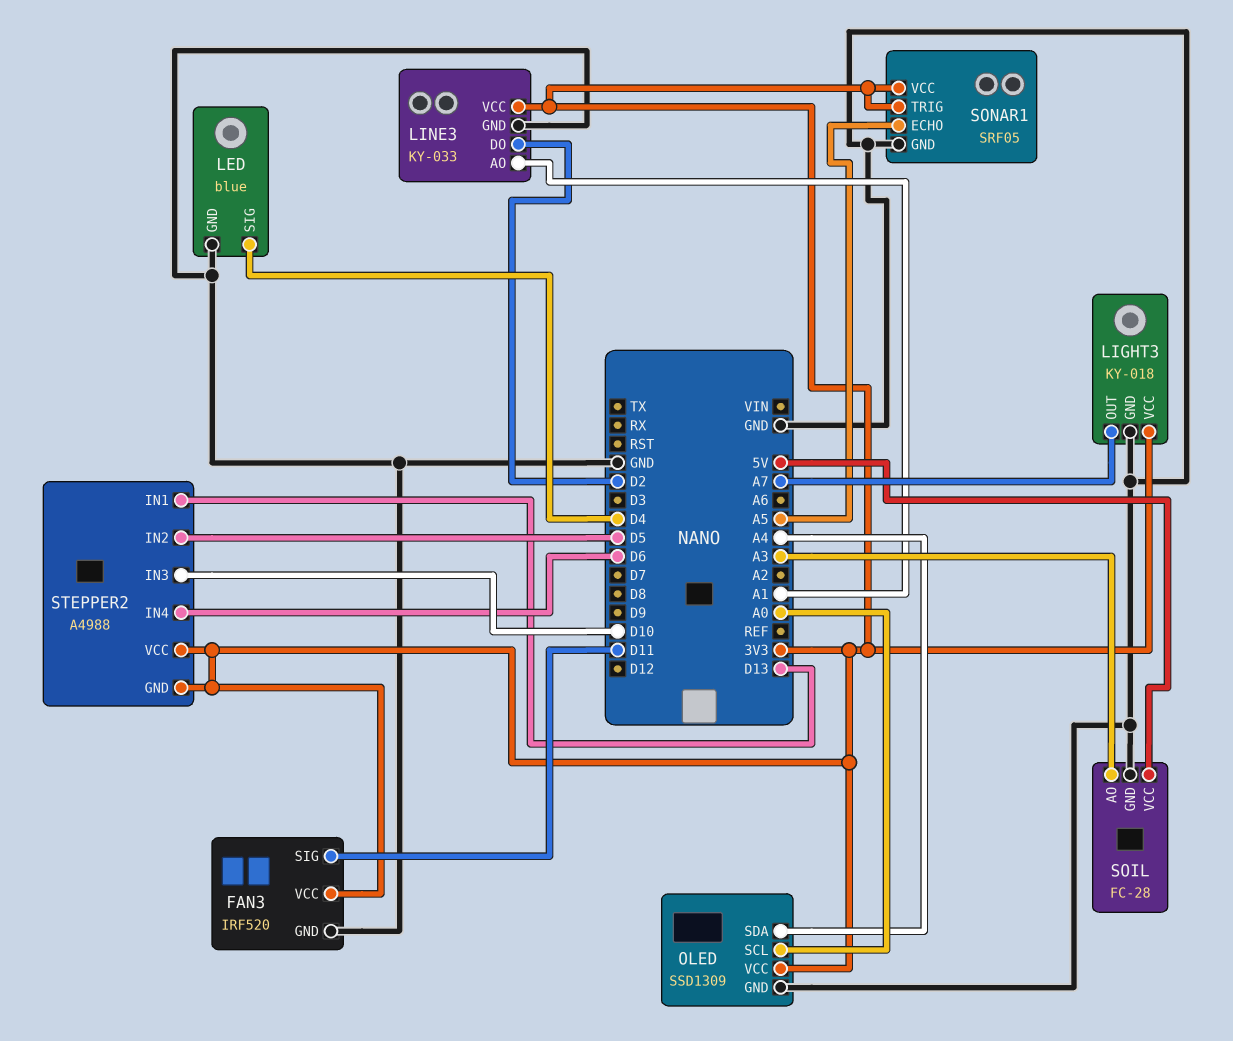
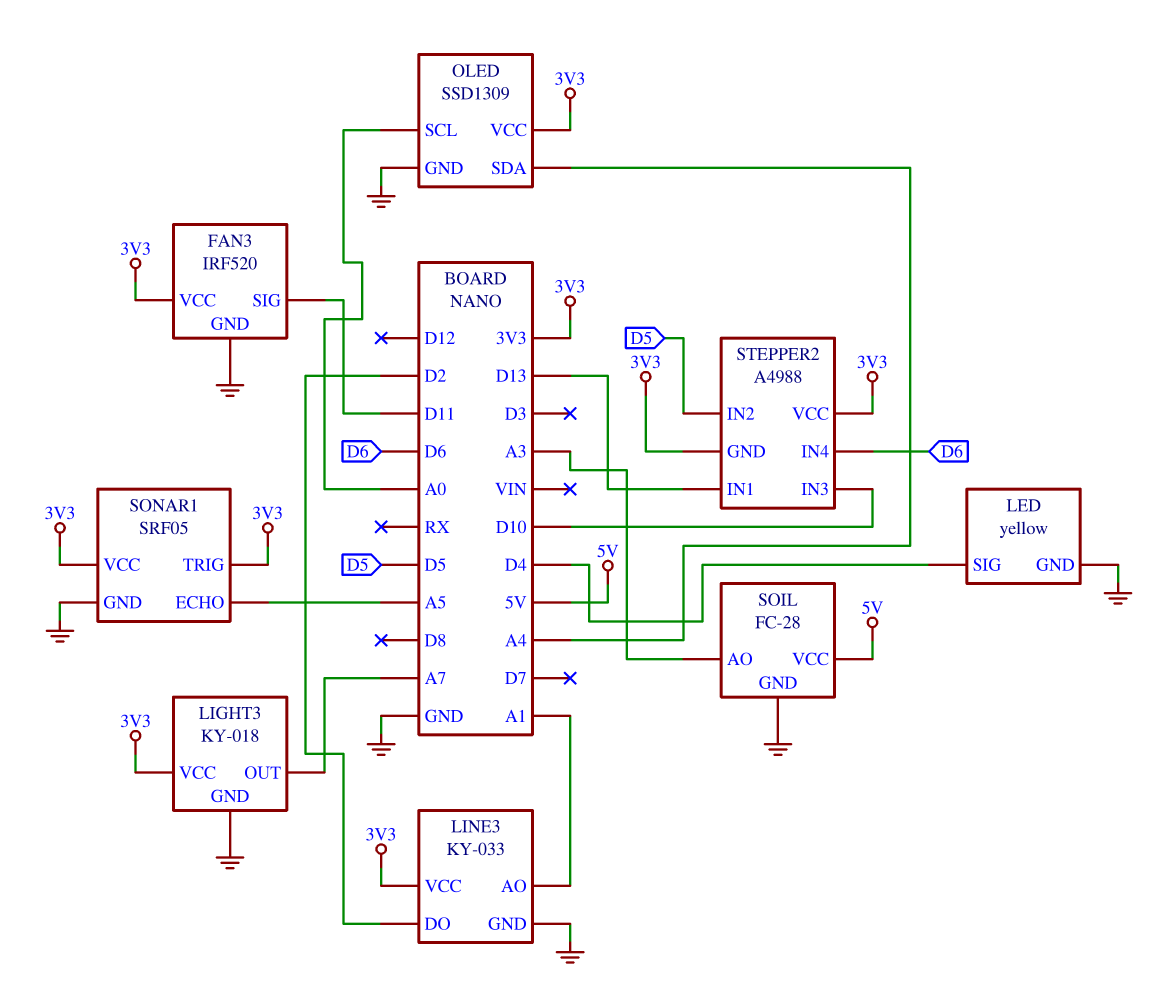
LED: blue -> yellow

